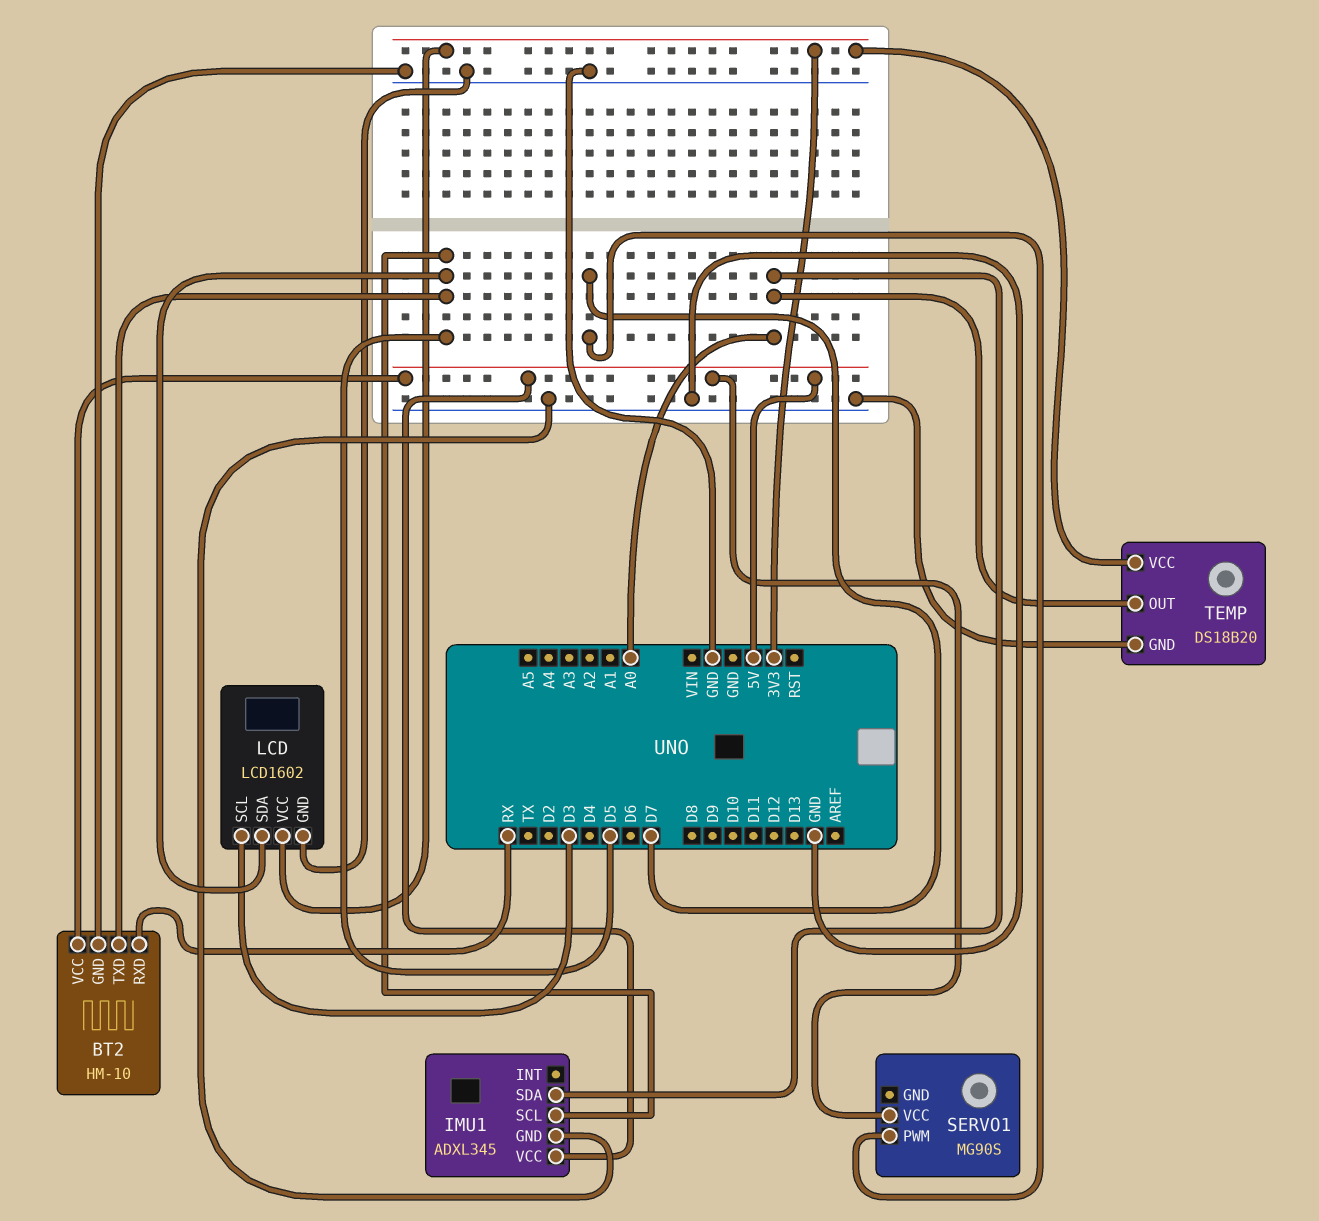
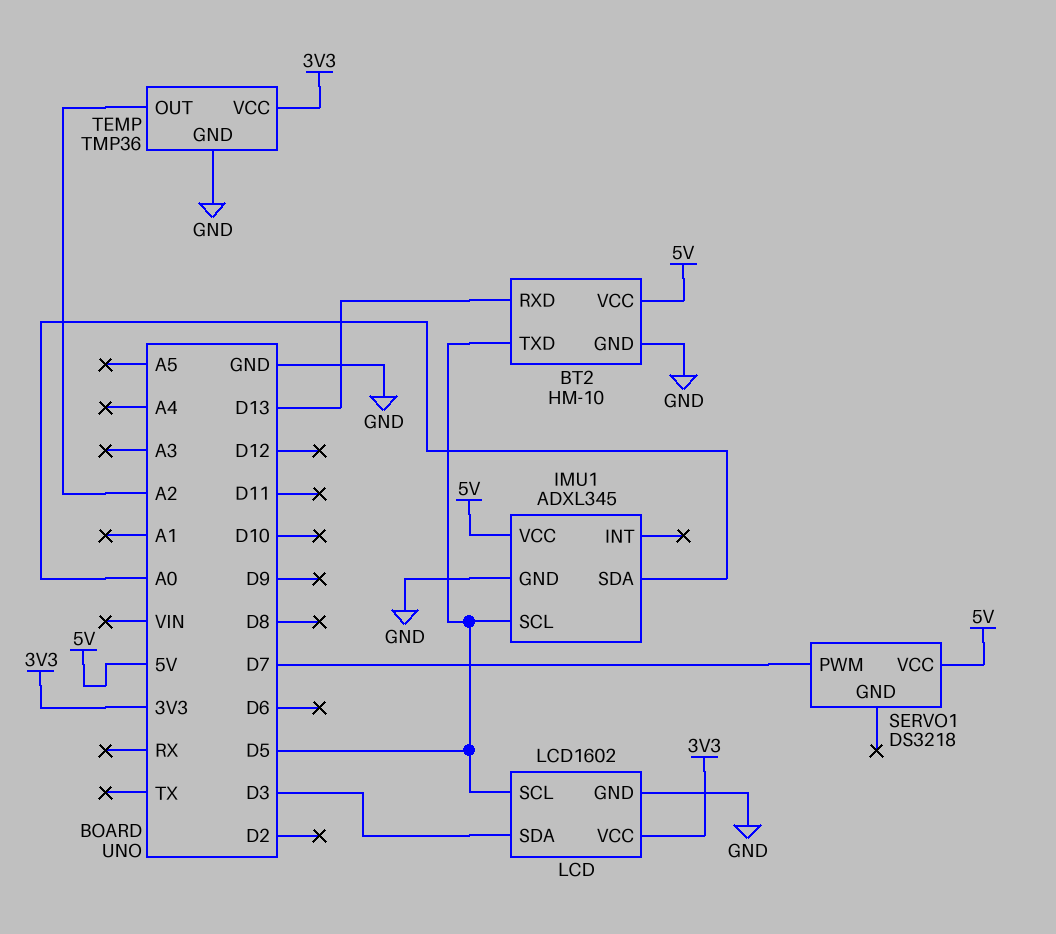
BT2 pin RXD: RX -> D13
LCD pin SCL: D3 -> D5
LCD pin SDA: D5 -> D3
SERVO1: MG90S -> DS3218
TEMP: DS18B20 -> TMP36
TEMP pin OUT: A0 -> A2

